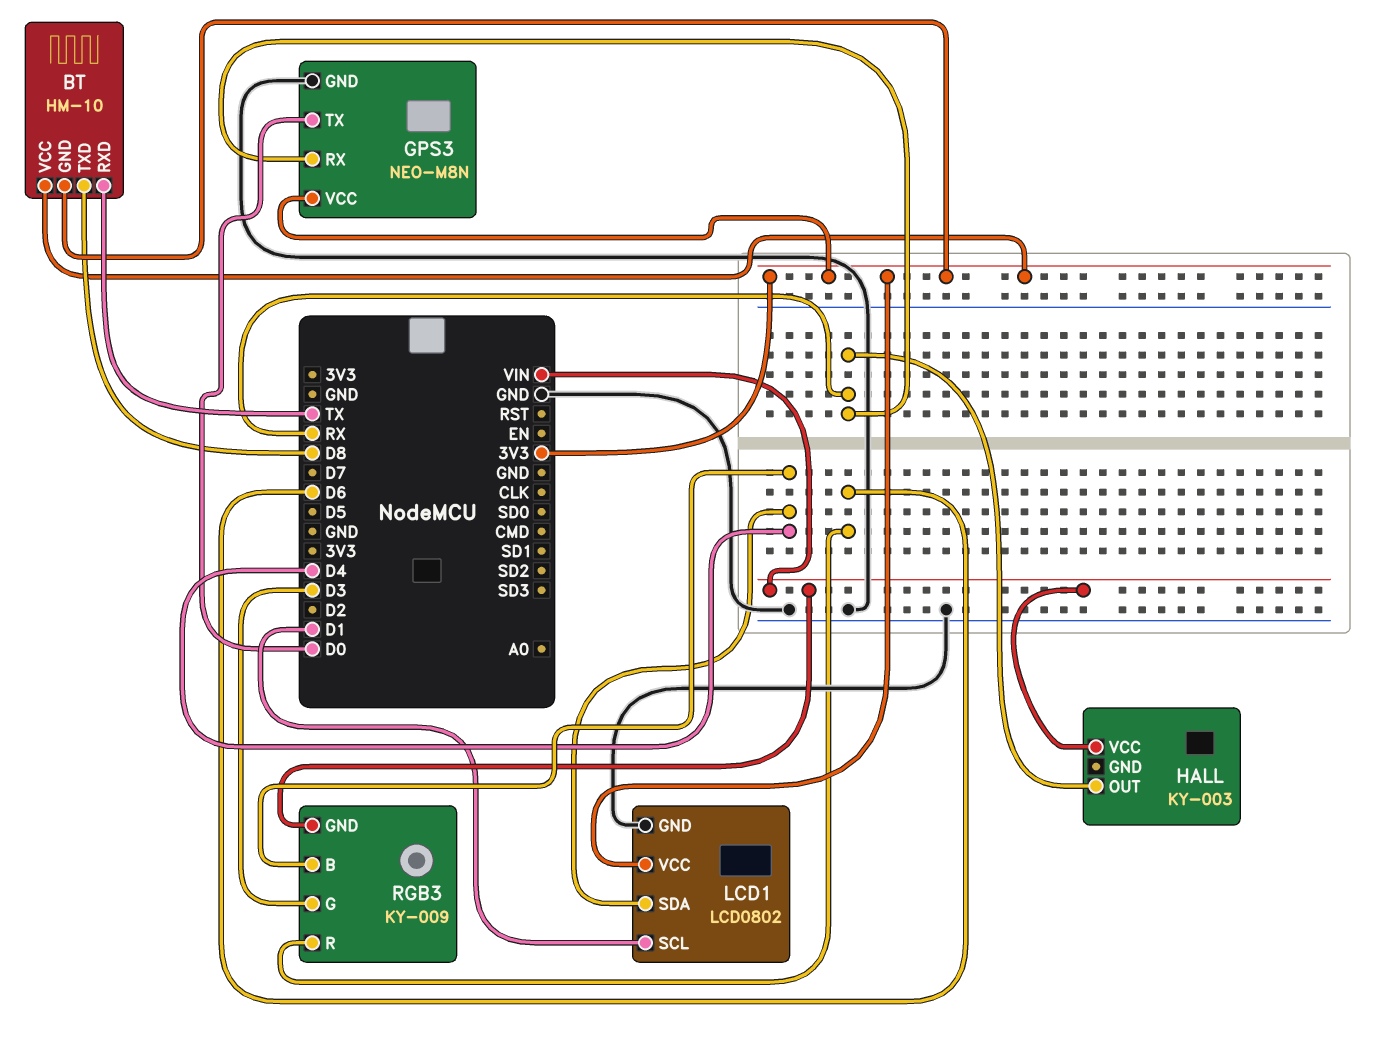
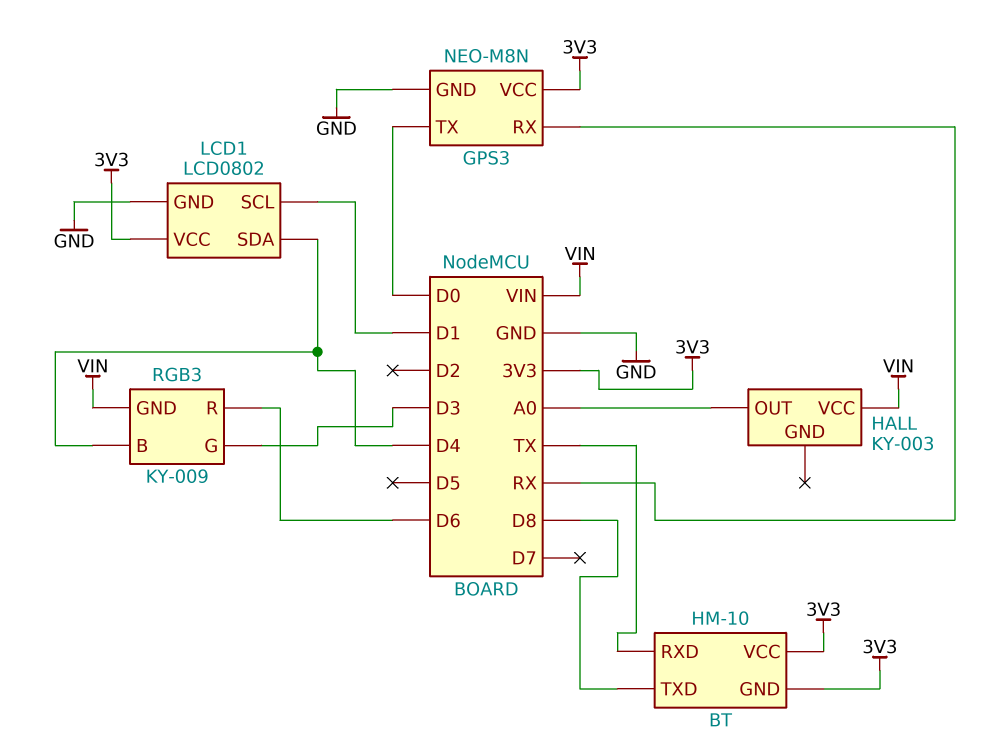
HALL pin OUT: RX -> A0

